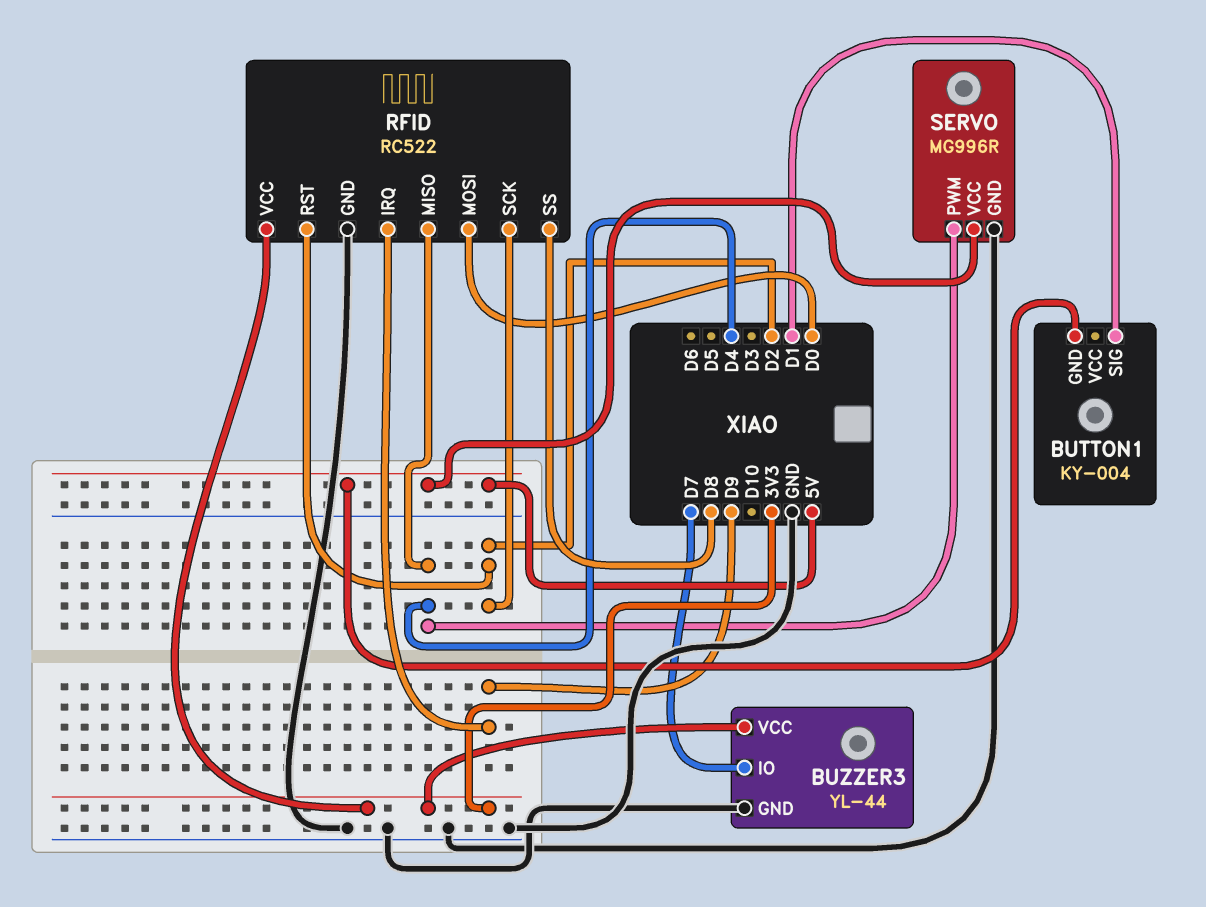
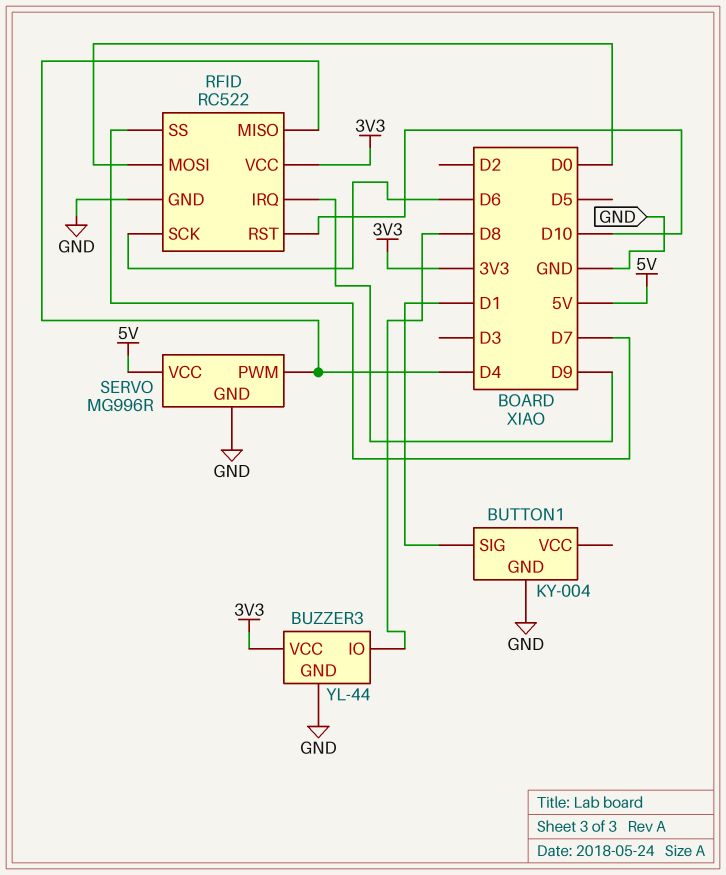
BUTTON1 pin GND: 5V -> GND
BUZZER3 pin IO: D7 -> D8
RFID pin RST: D2 -> D10
RFID pin SCK: D2 -> D6
RFID pin SS: D8 -> D7

